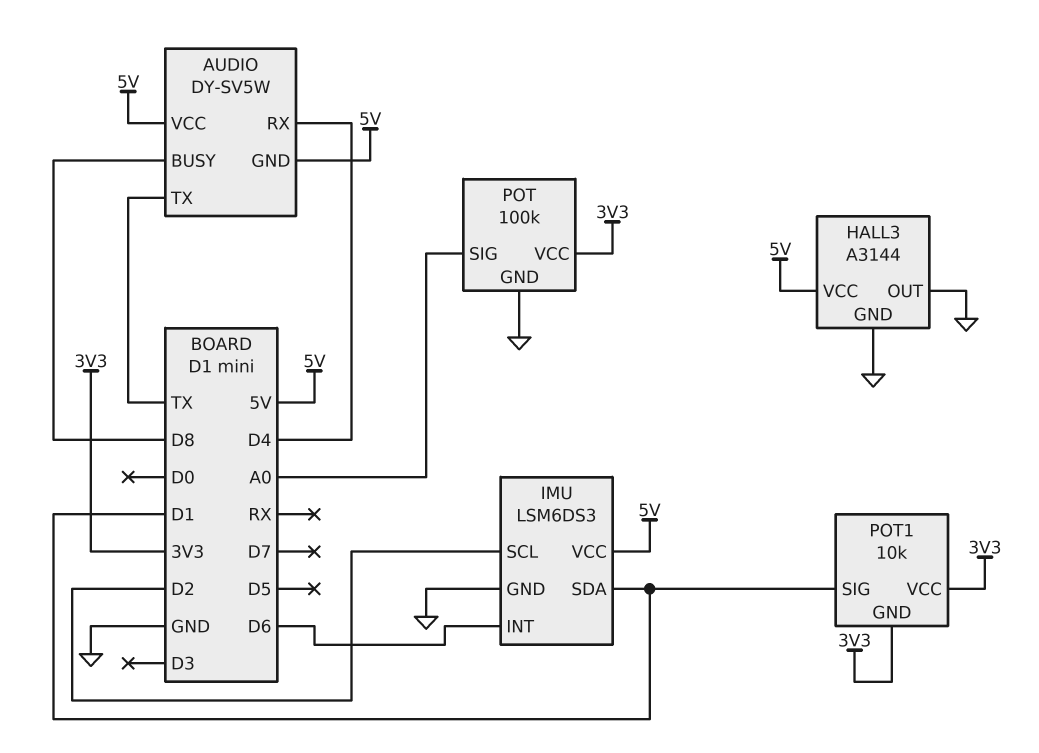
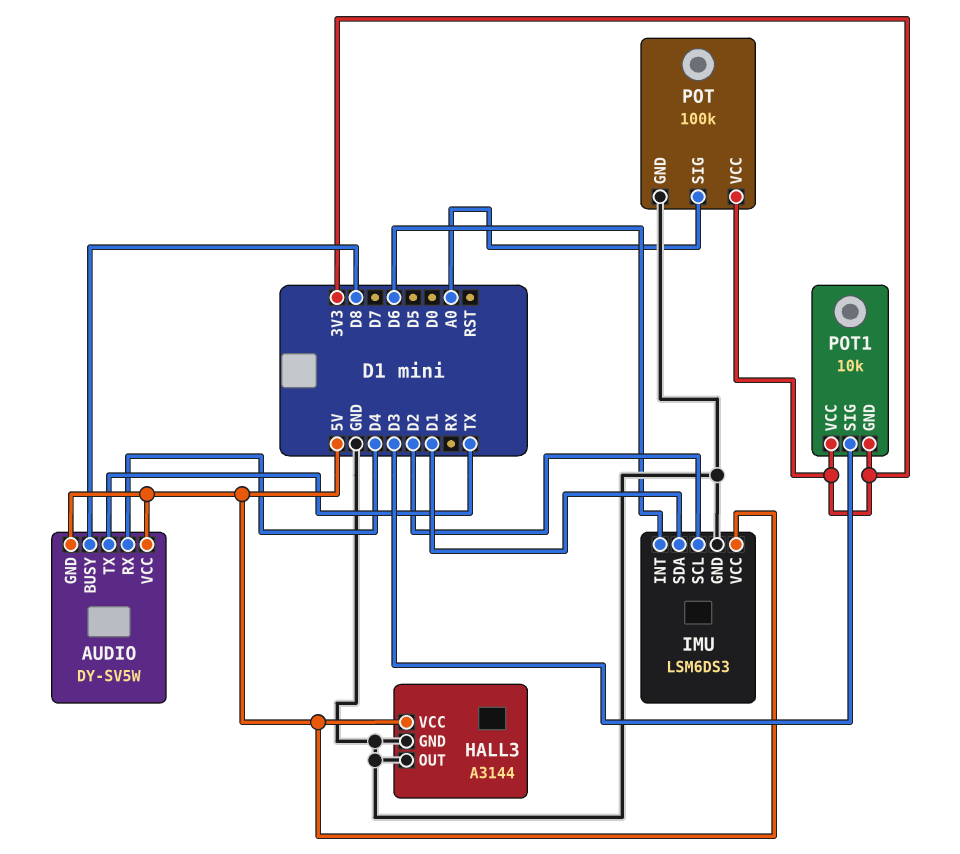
POT1 pin SIG: D1 -> D3

